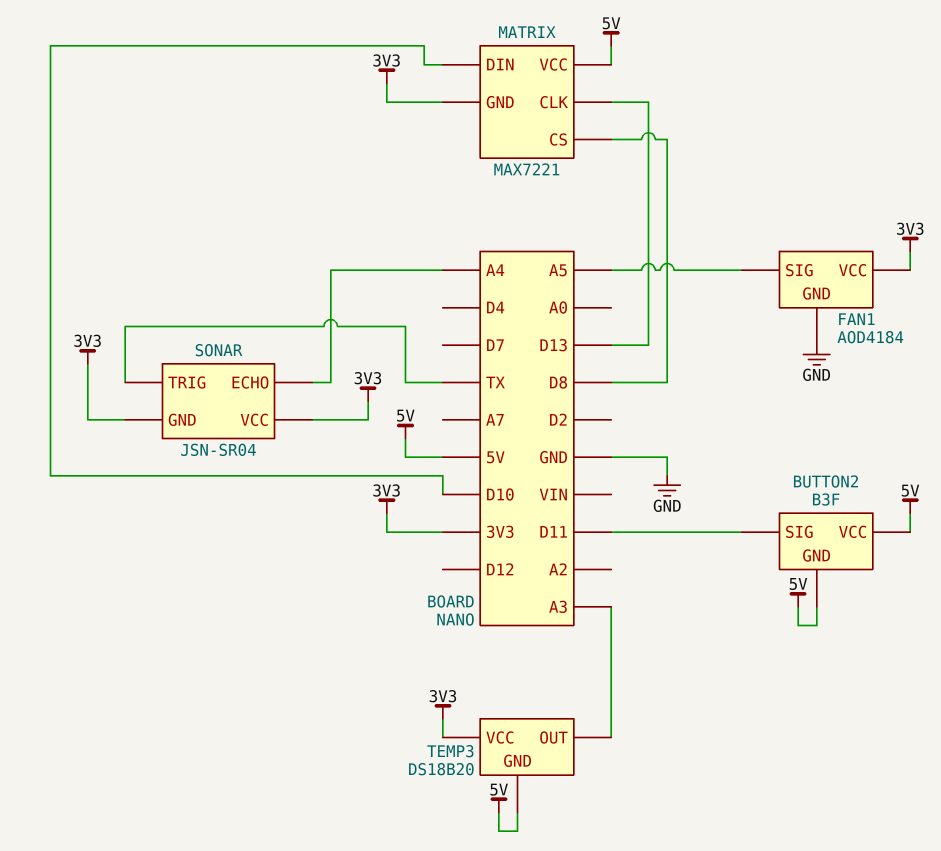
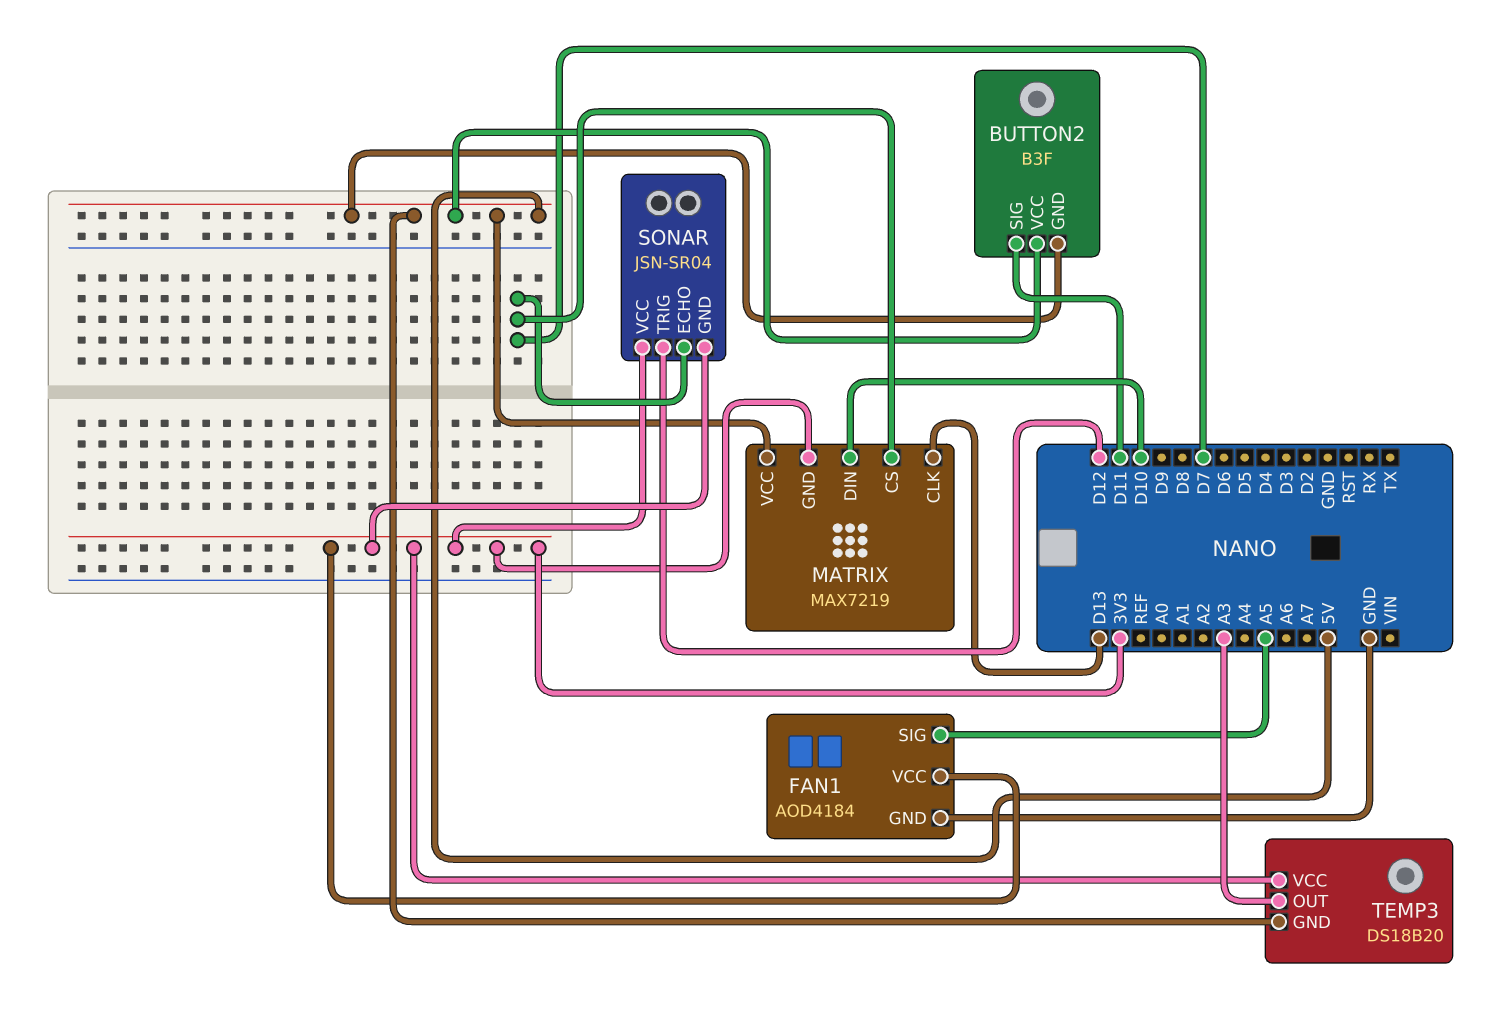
MATRIX: MAX7221 -> MAX7219
MATRIX pin CS: D8 -> D7
SONAR pin ECHO: A4 -> D7
SONAR pin TRIG: TX -> D12

